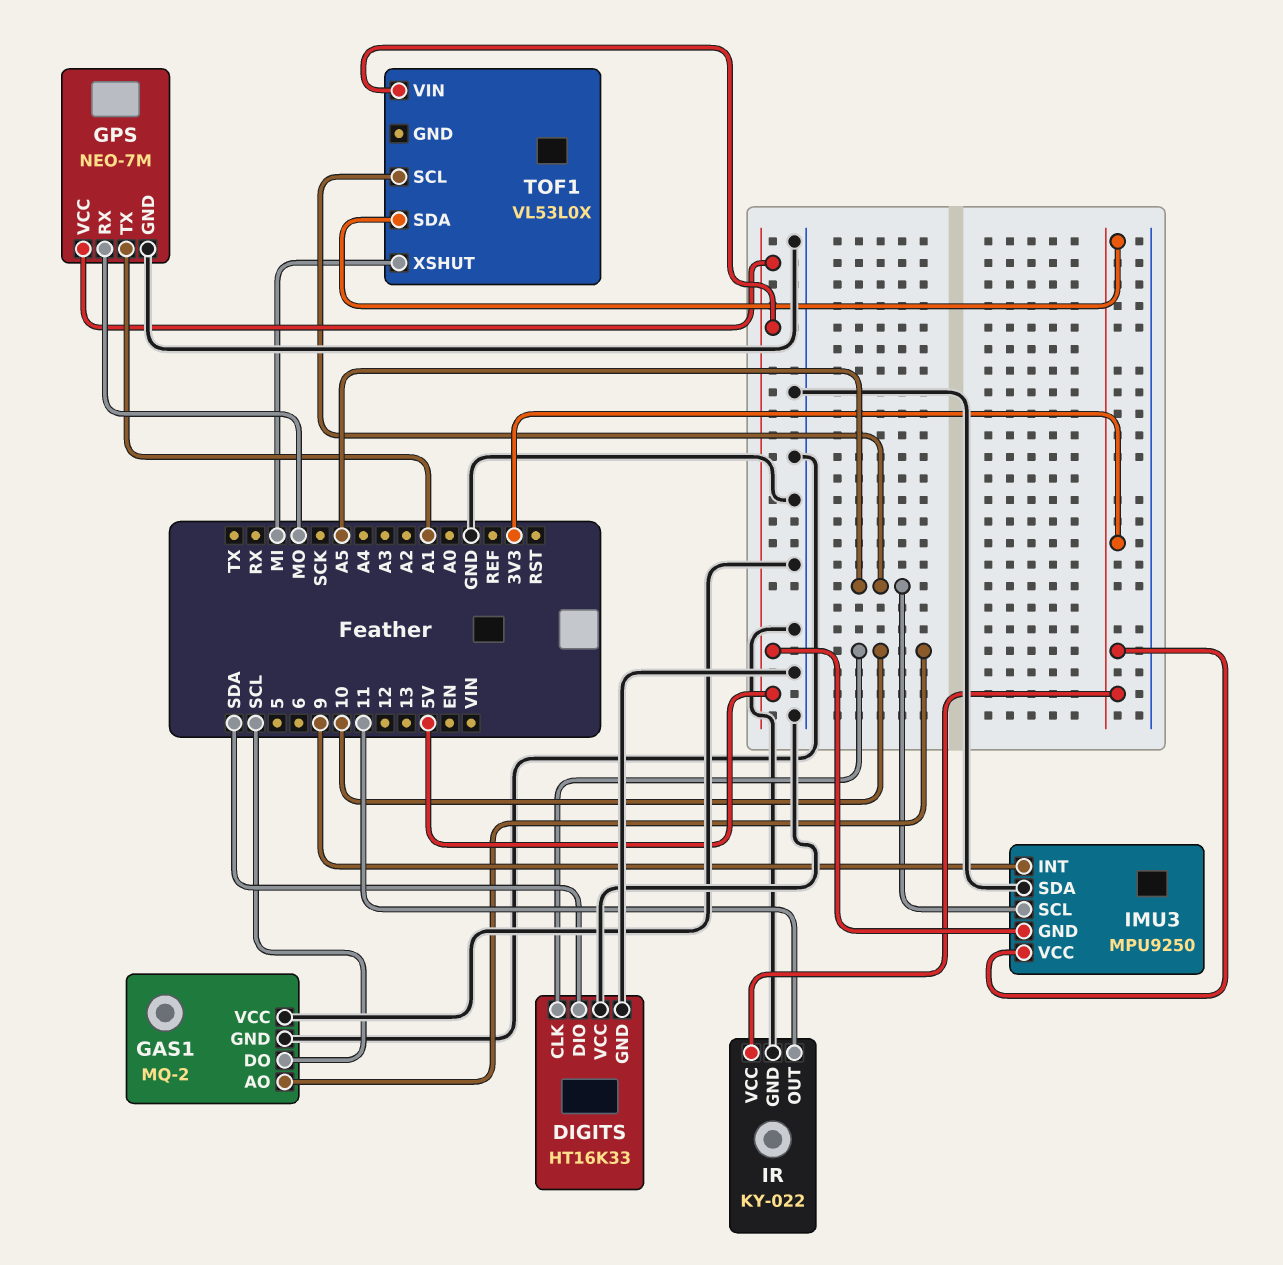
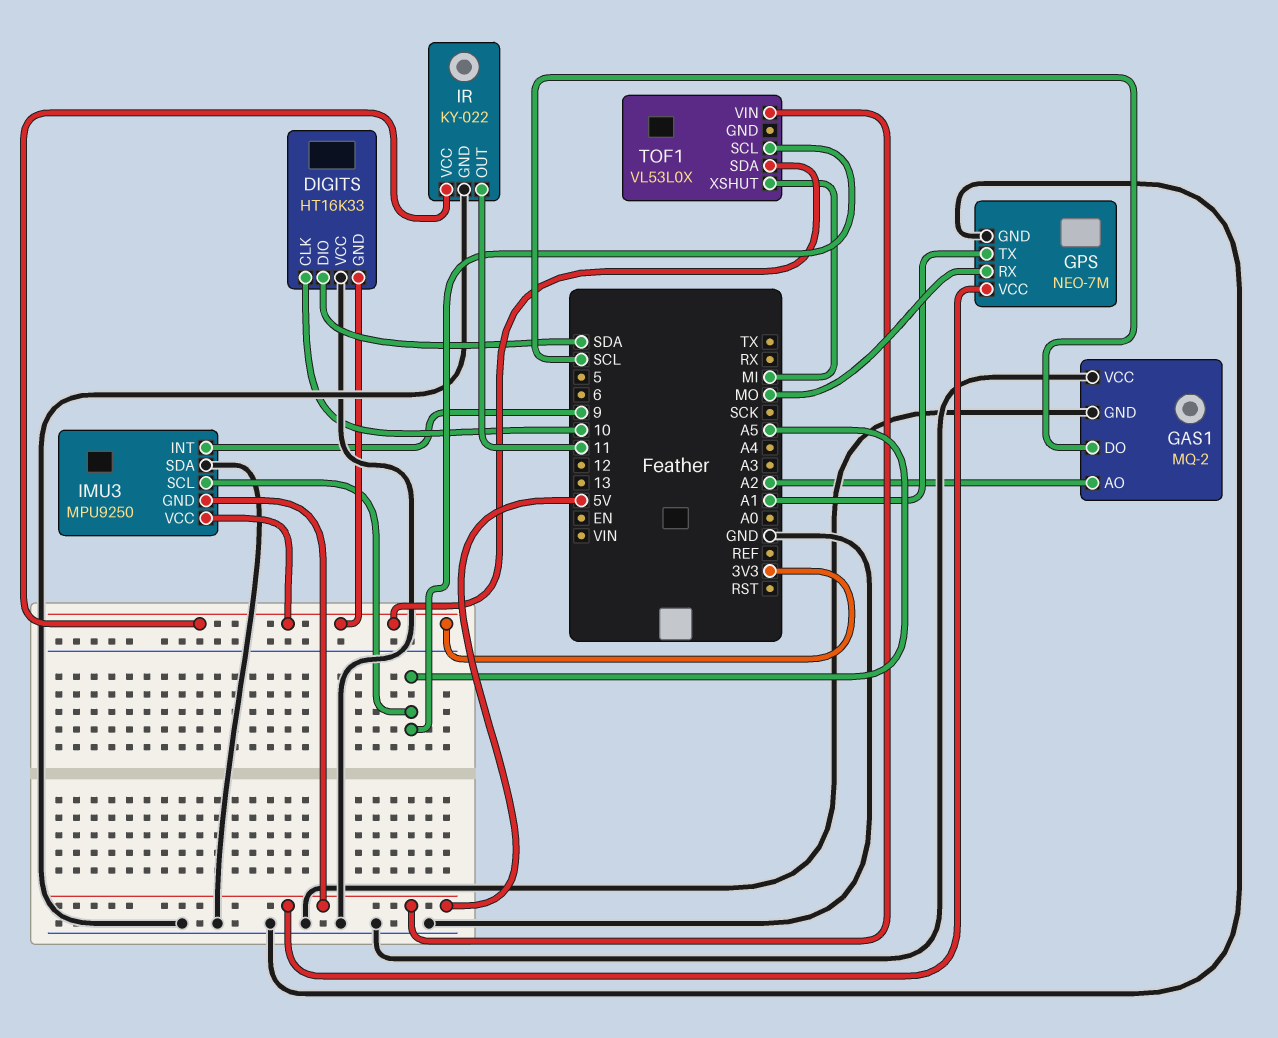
DIGITS pin GND: GND -> 3V3
GAS1 pin AO: 10 -> A2

